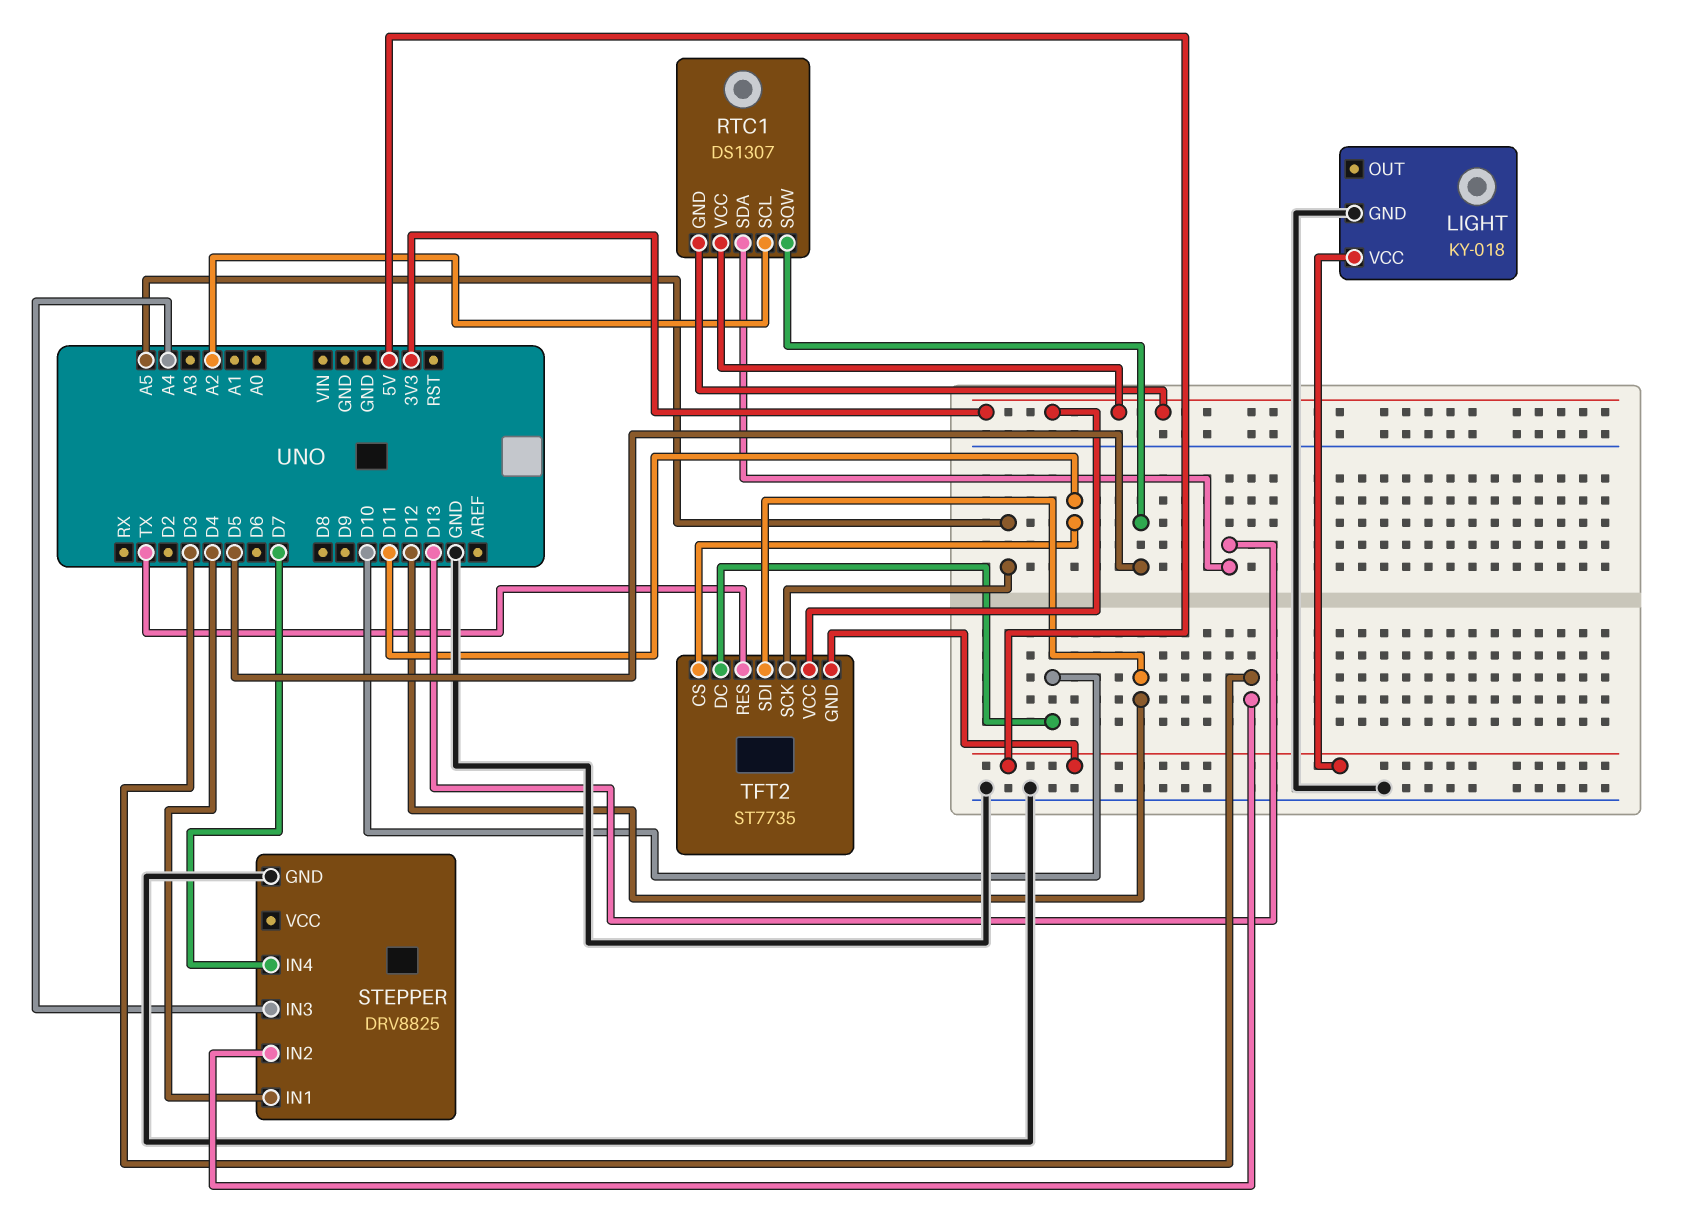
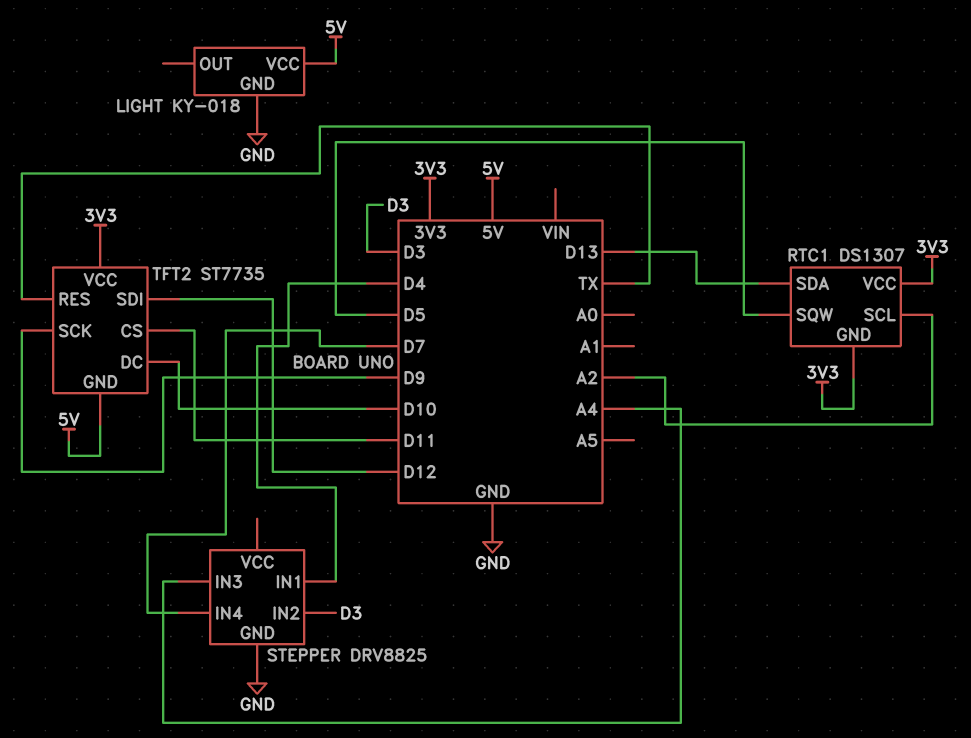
TFT2 pin SCK: A5 -> D9

